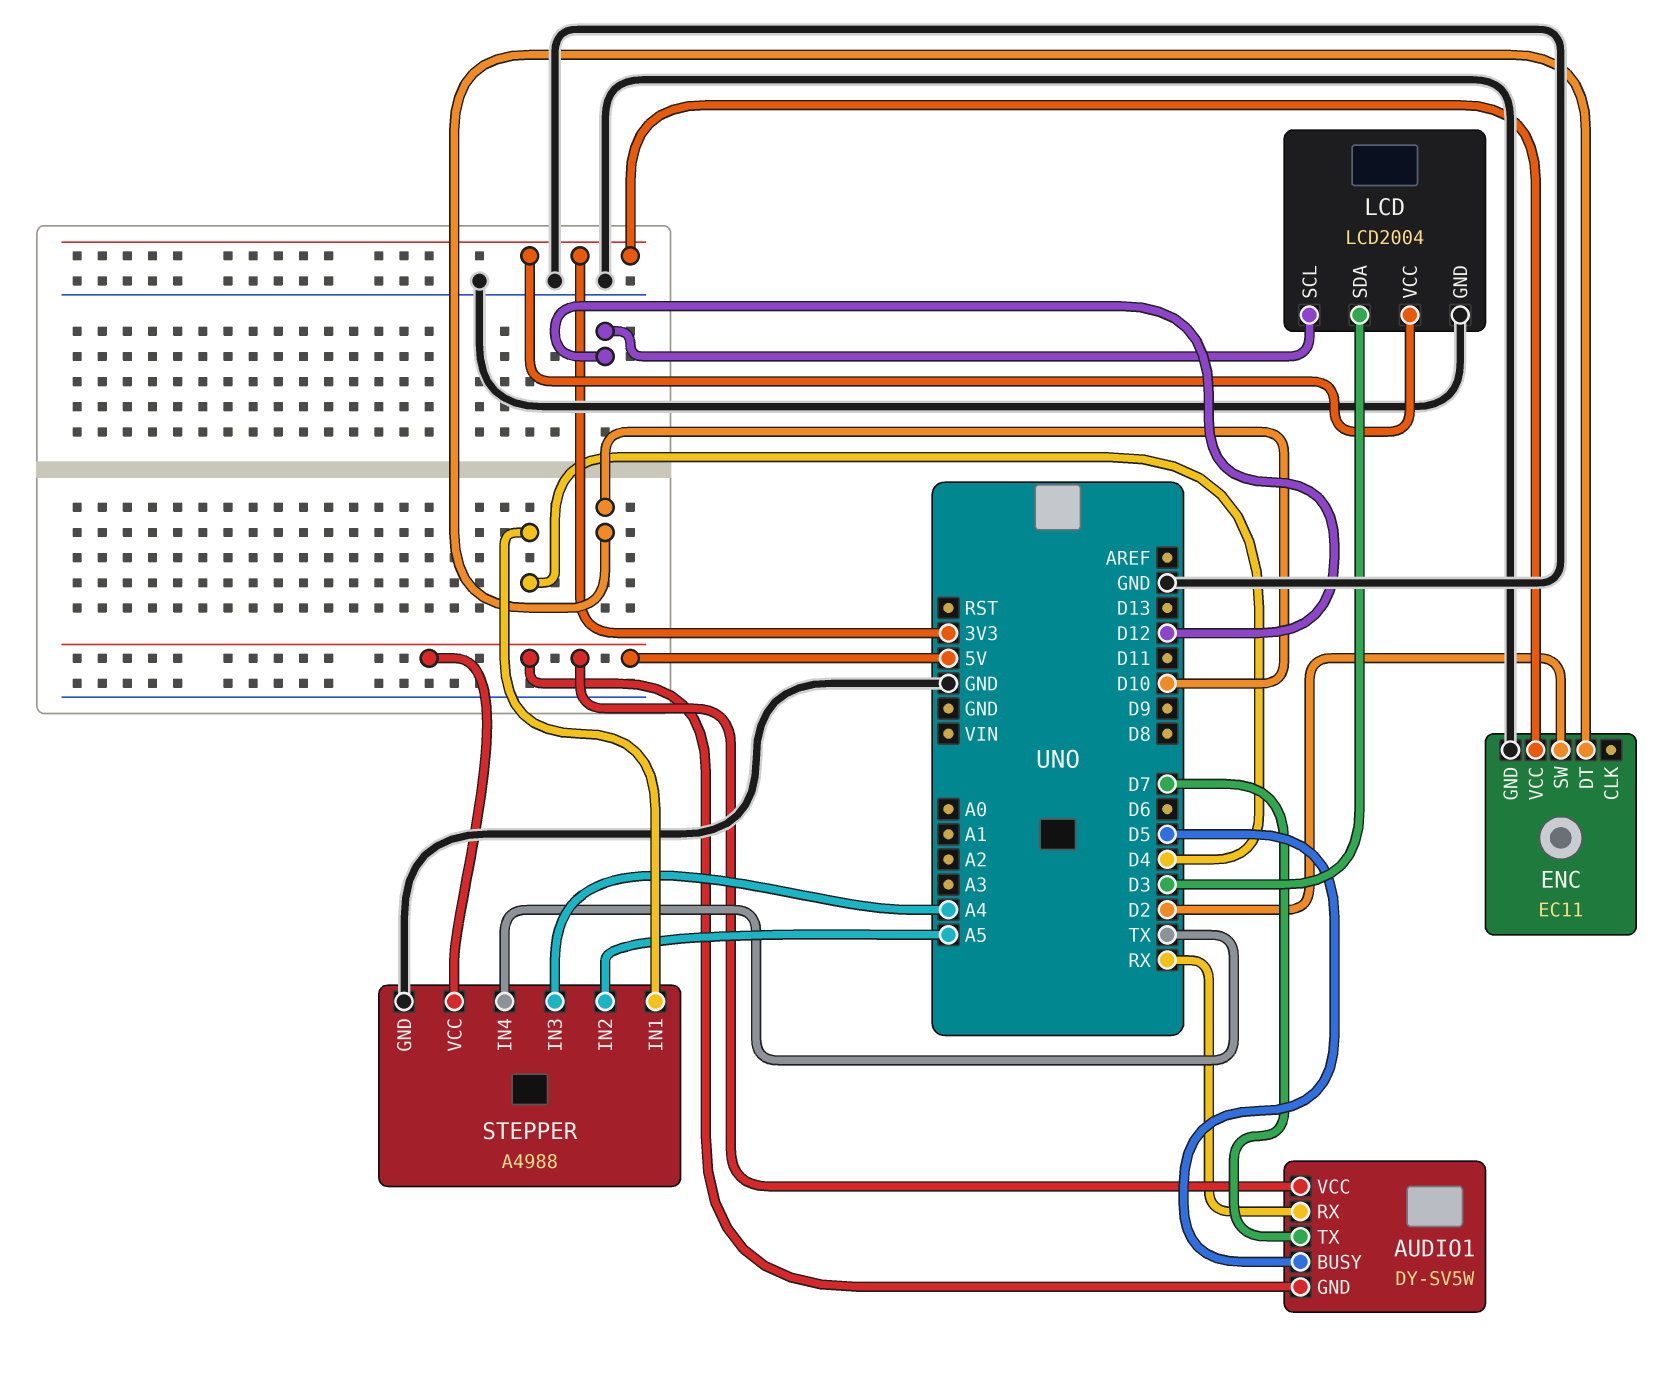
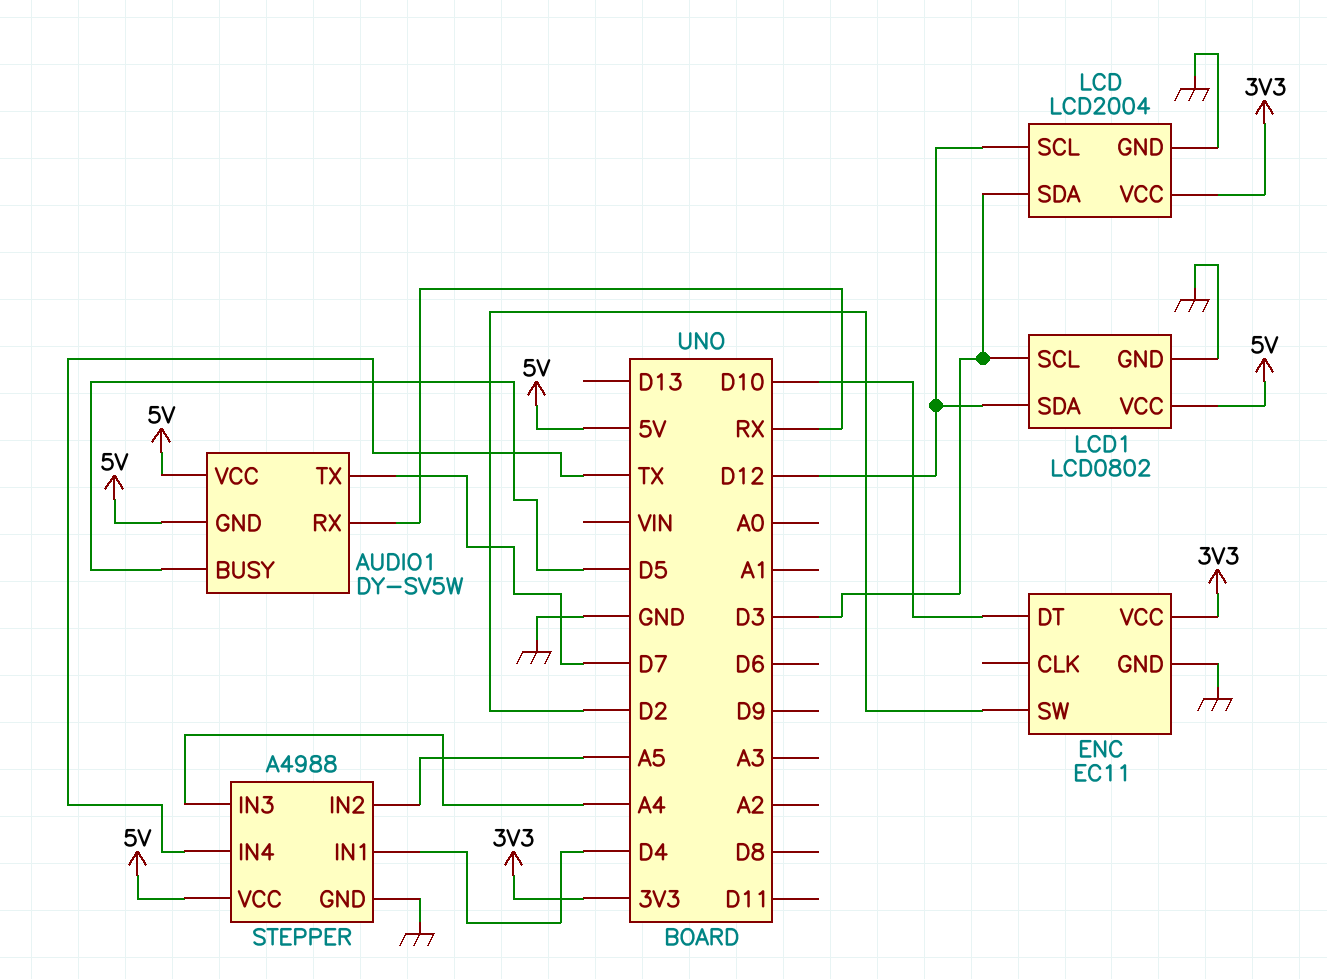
LCD1: none -> LCD0802
LCD1 pin GND: none -> GND
LCD1 pin SCL: none -> D3
LCD1 pin SDA: none -> D12
LCD1 pin VCC: none -> 5V

